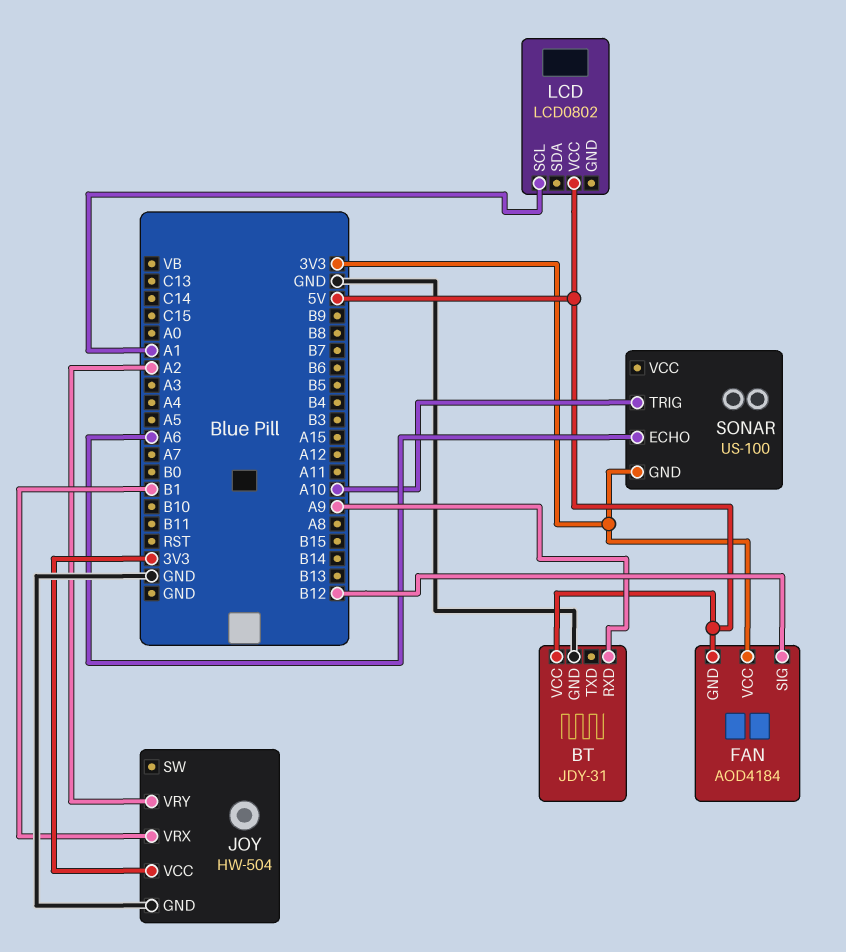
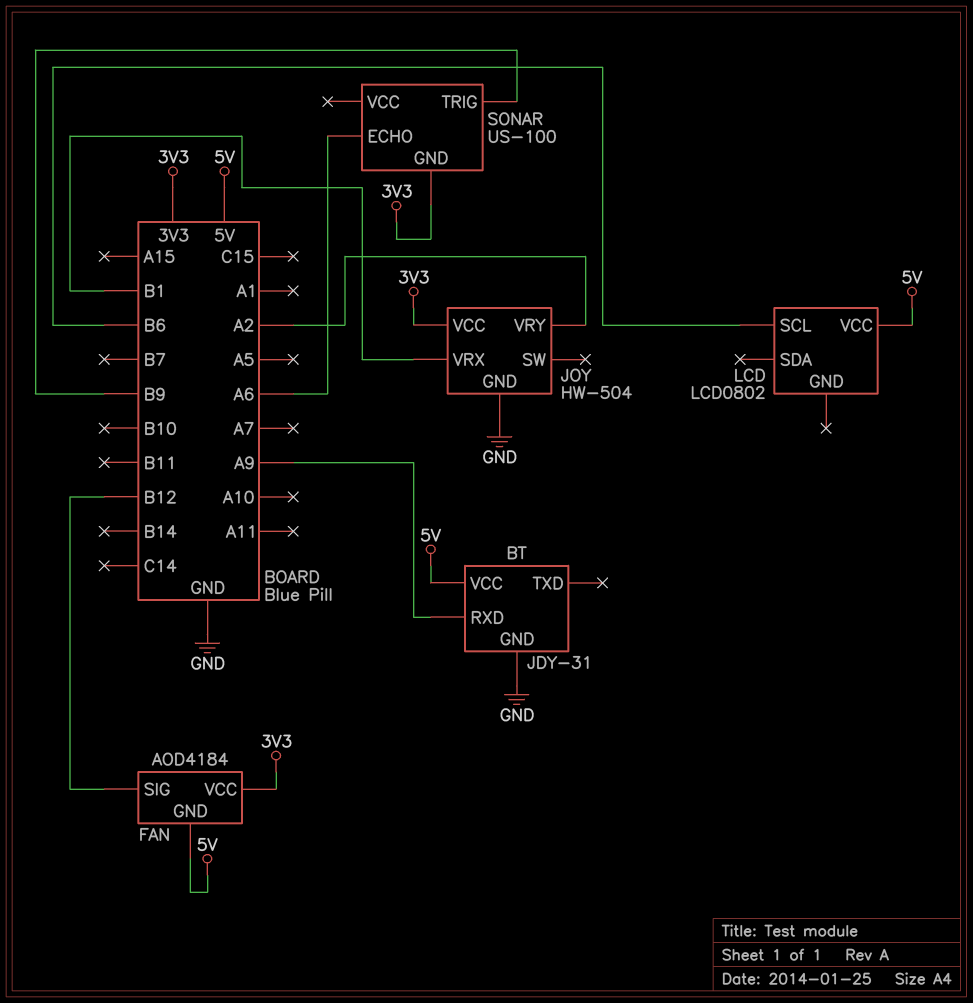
LCD pin SCL: A1 -> B6
SONAR pin TRIG: A10 -> B9

